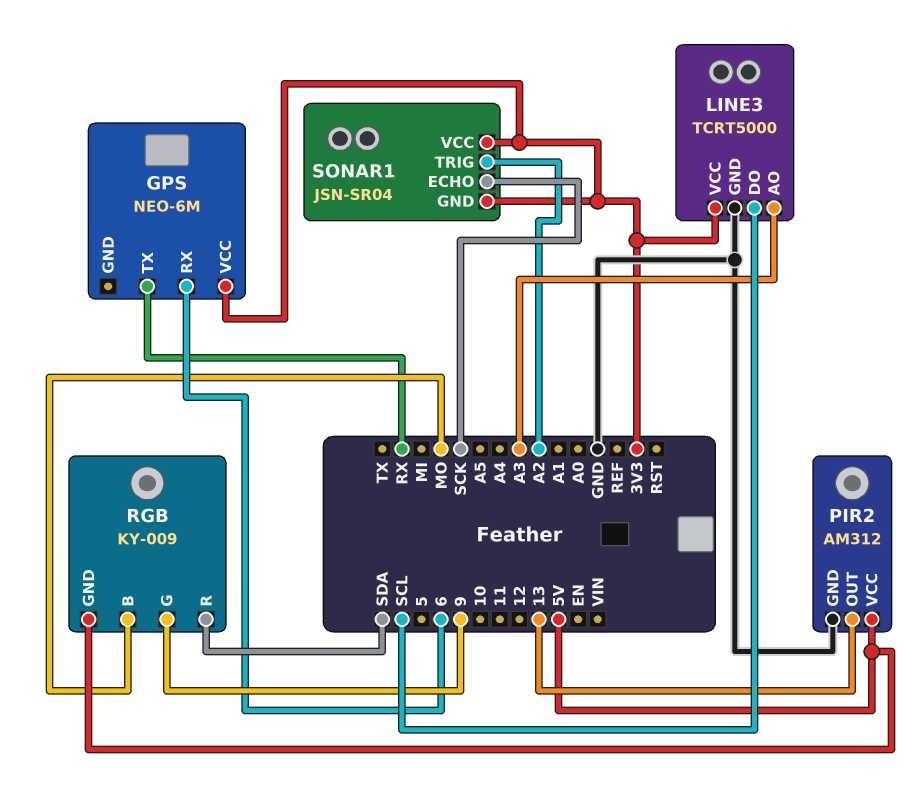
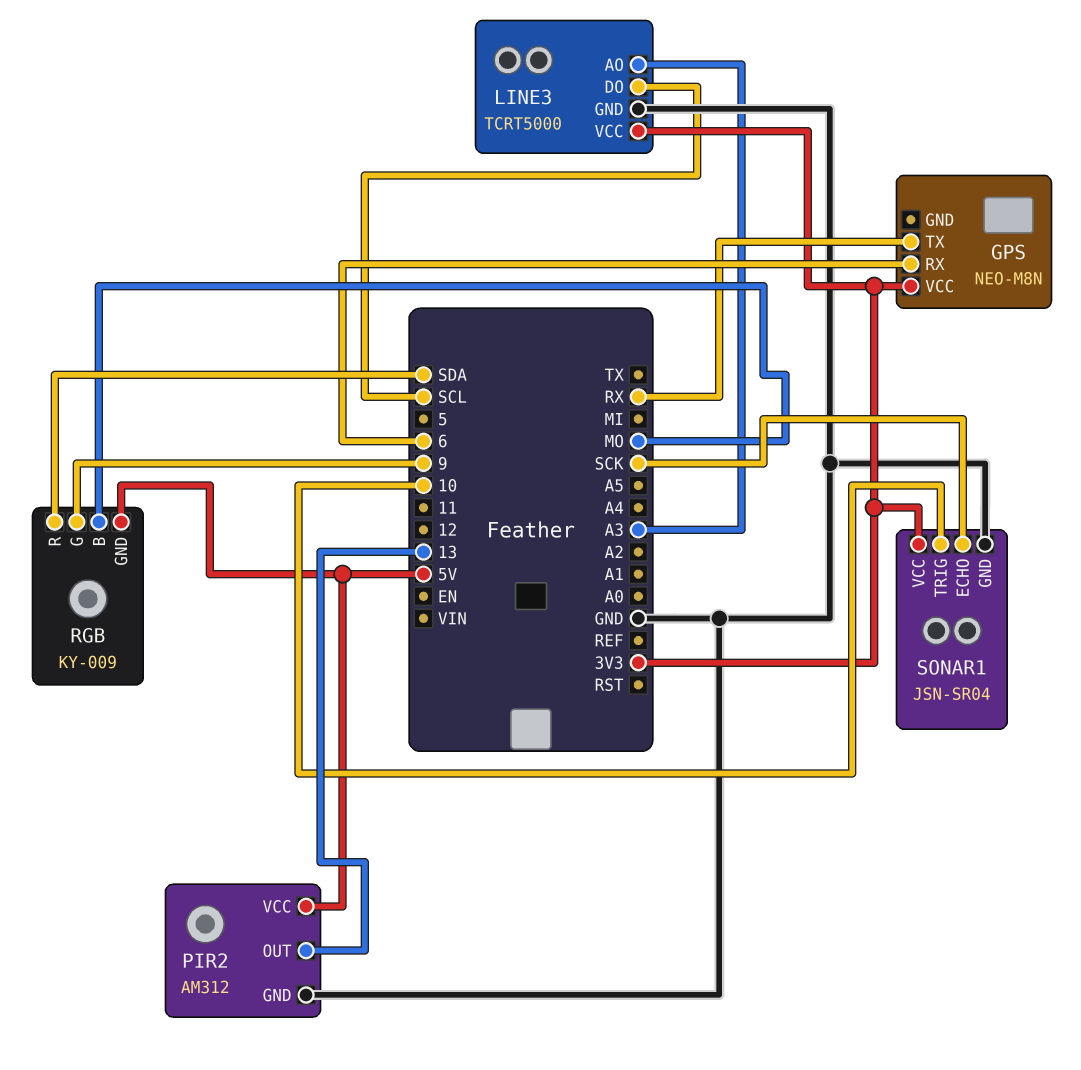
GPS: NEO-6M -> NEO-M8N
SONAR1 pin GND: 3V3 -> GND
SONAR1 pin TRIG: A2 -> 10

